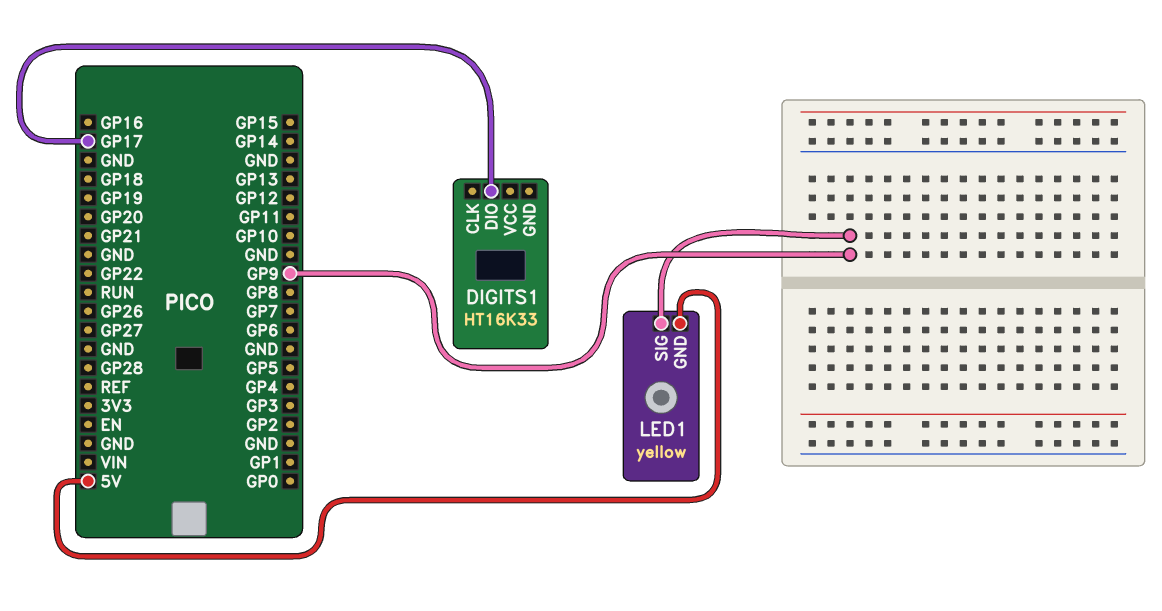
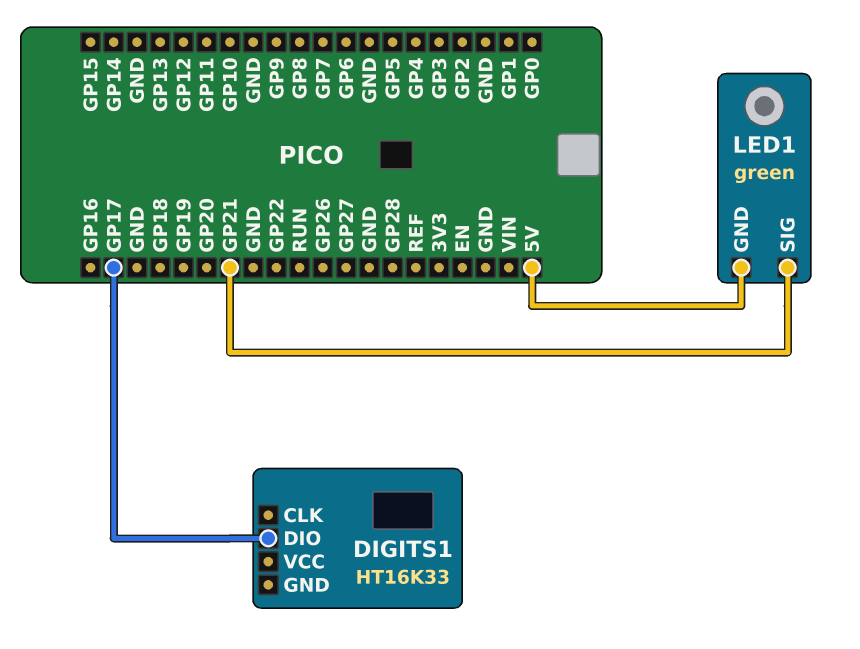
LED1: yellow -> green
LED1 pin SIG: GP9 -> GP21

